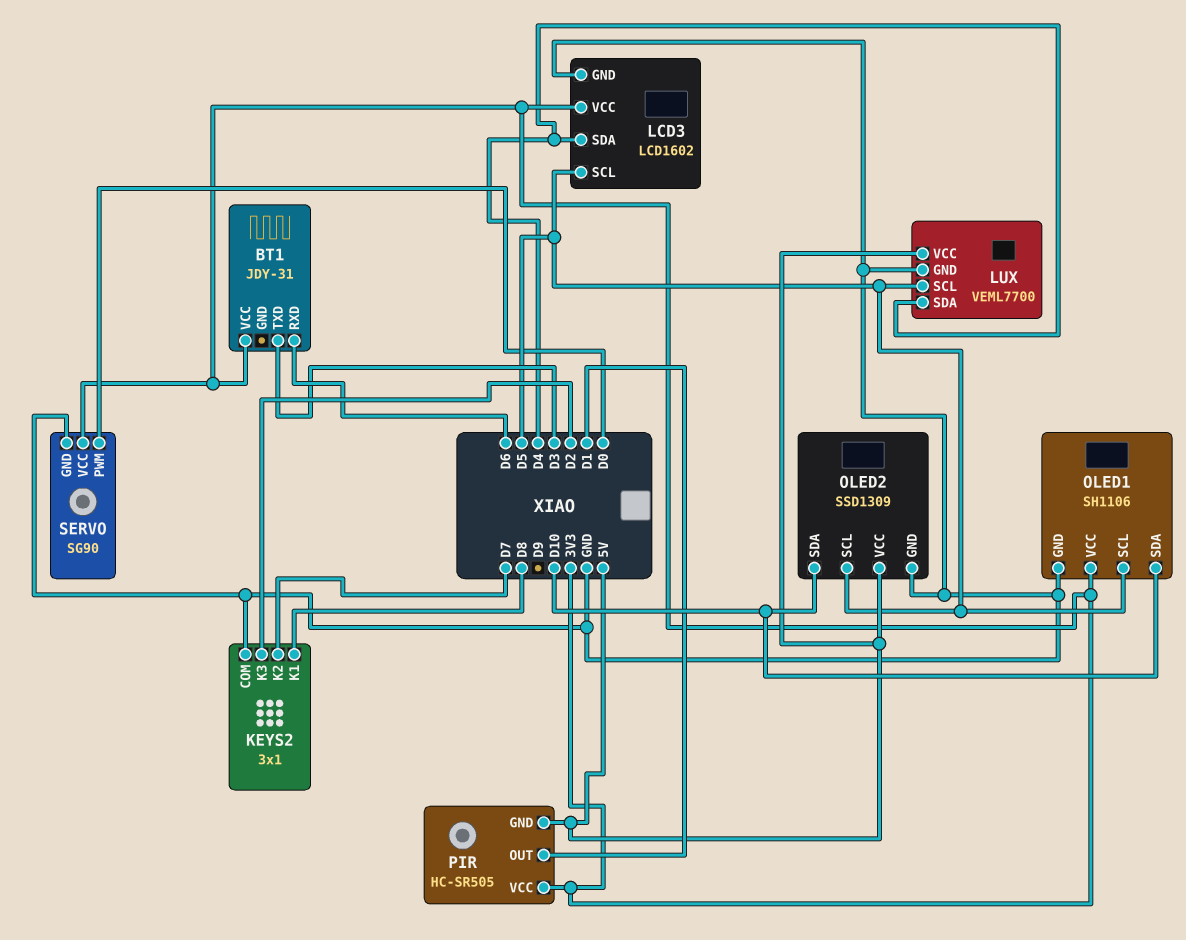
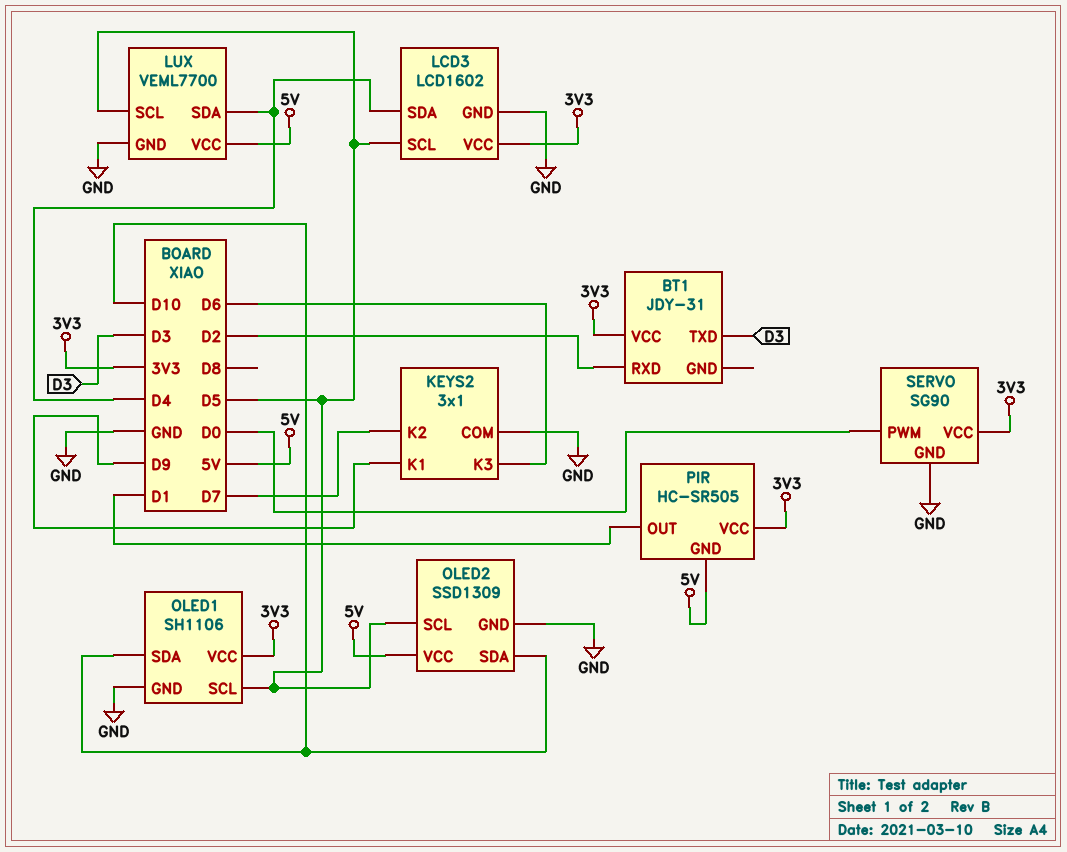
BT1 pin RXD: D6 -> D2
KEYS2 pin K1: D8 -> D9
KEYS2 pin K3: D2 -> D6

